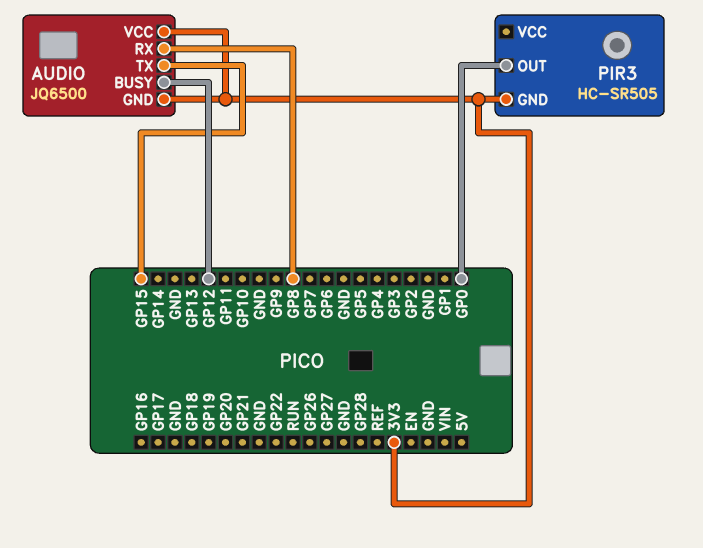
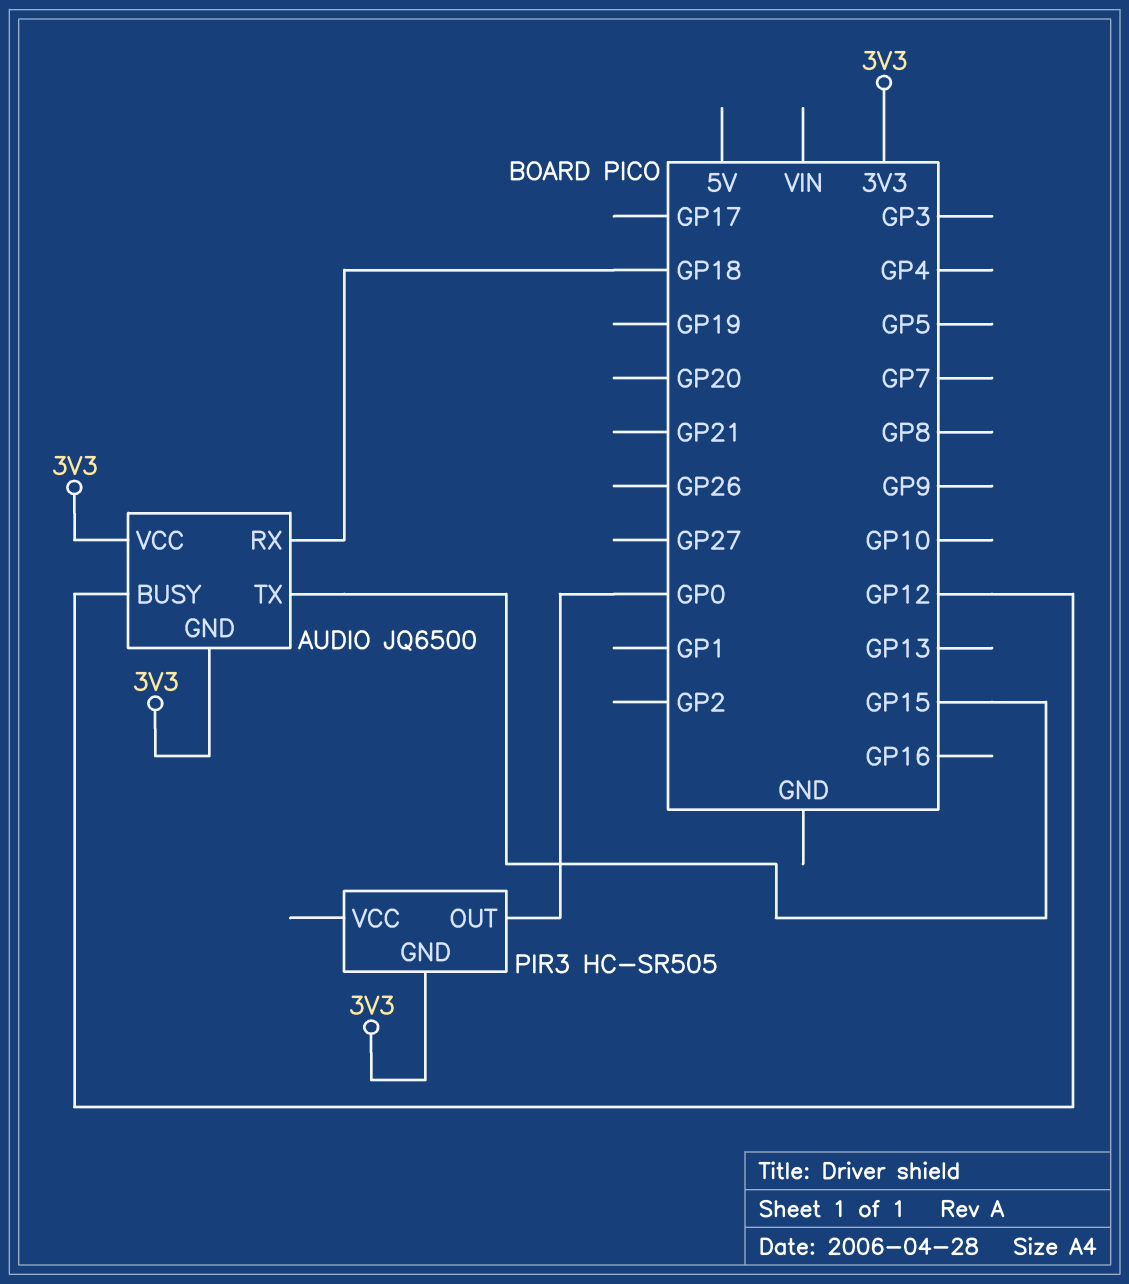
AUDIO pin RX: GP8 -> GP18

